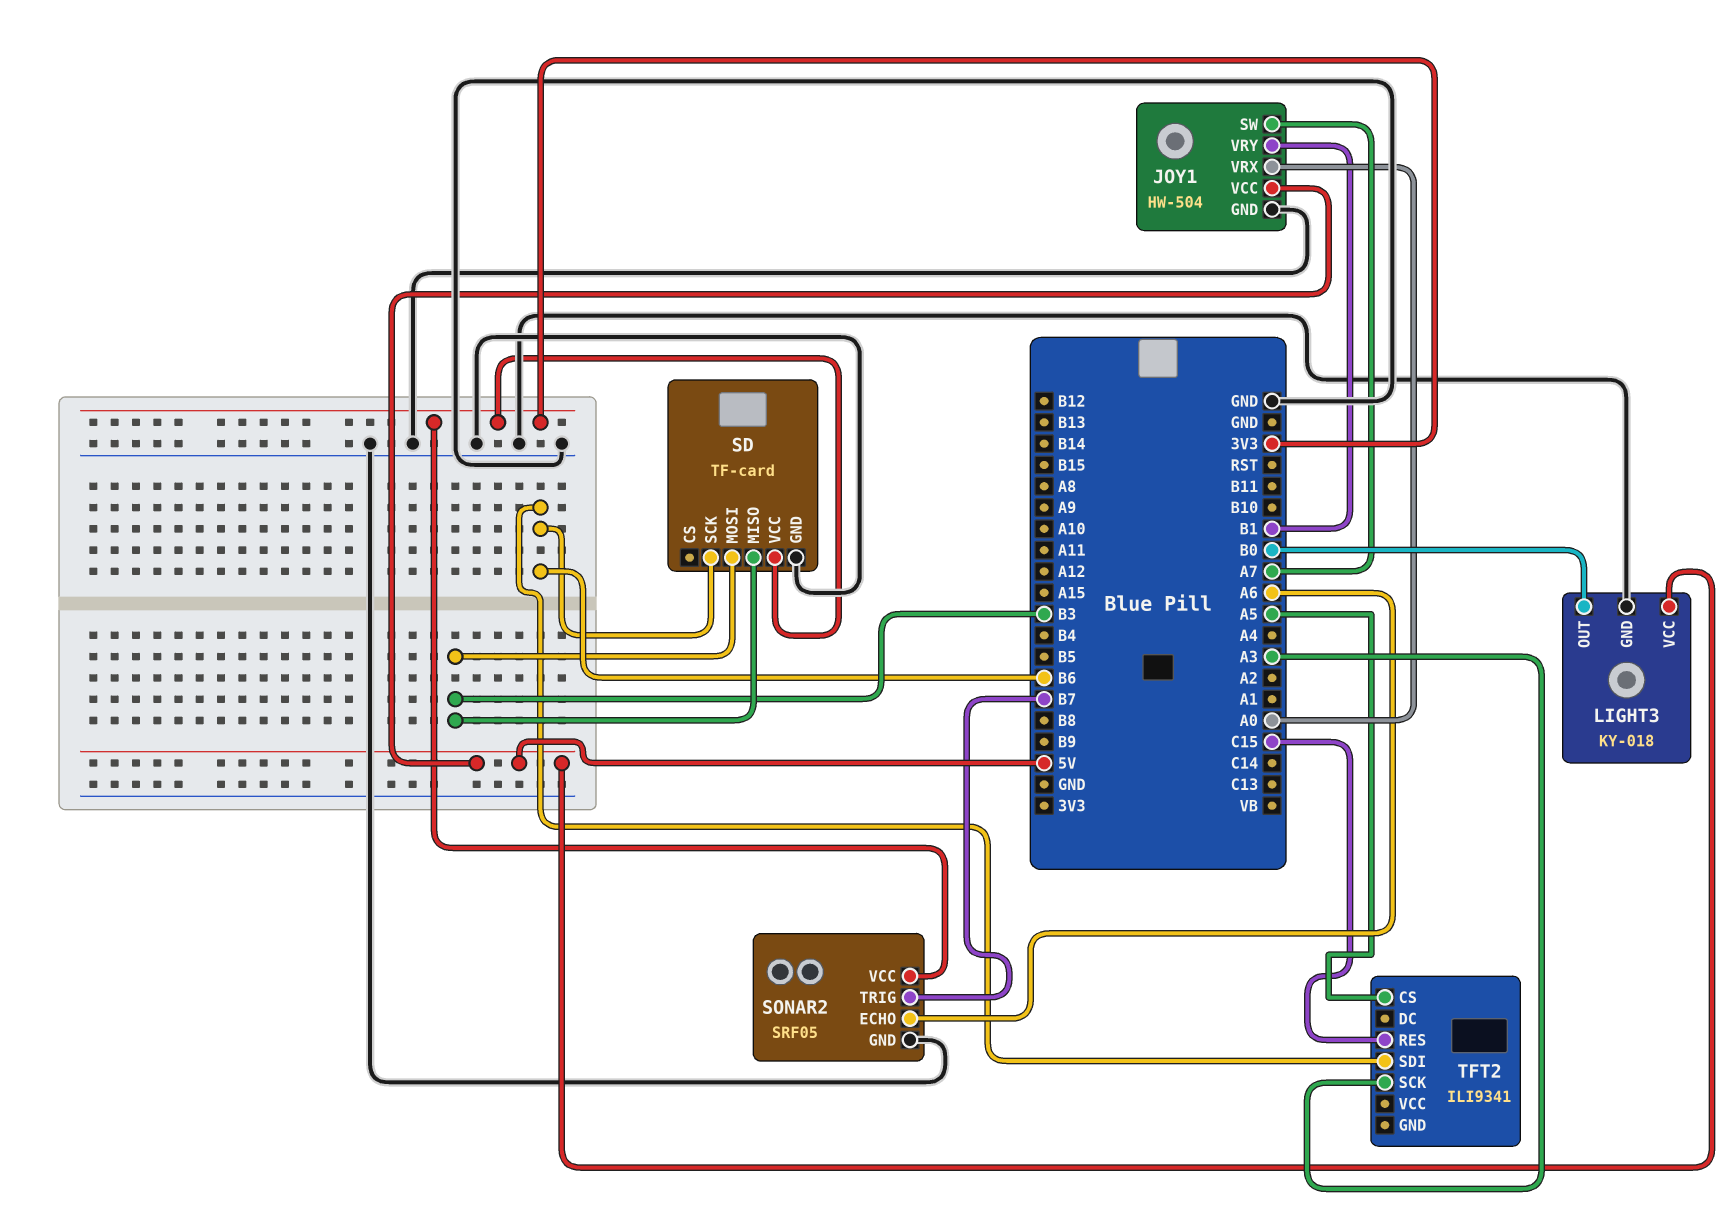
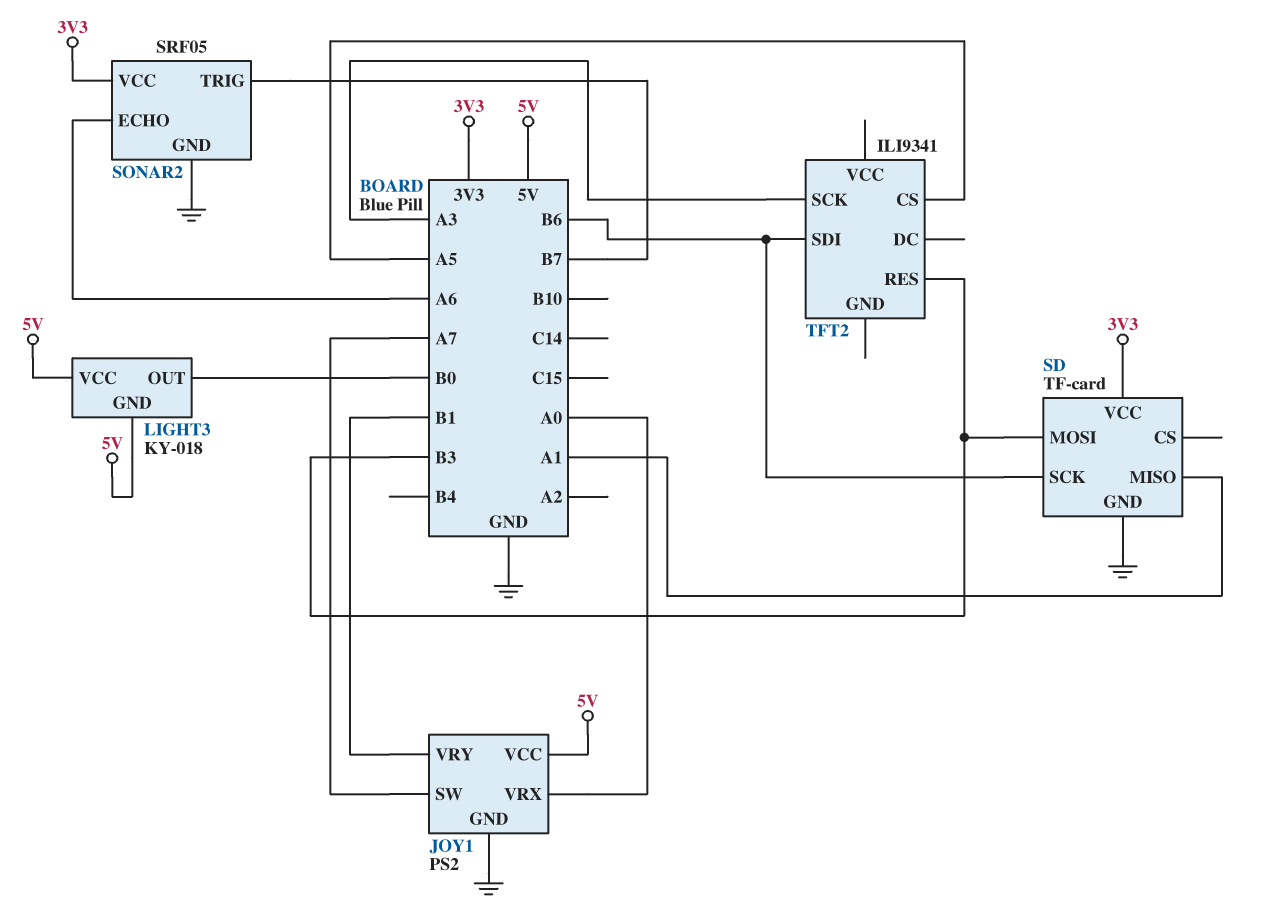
JOY1: HW-504 -> PS2
LIGHT3 pin GND: GND -> 5V
SD pin MISO: B3 -> A1
TFT2 pin RES: C15 -> B3

